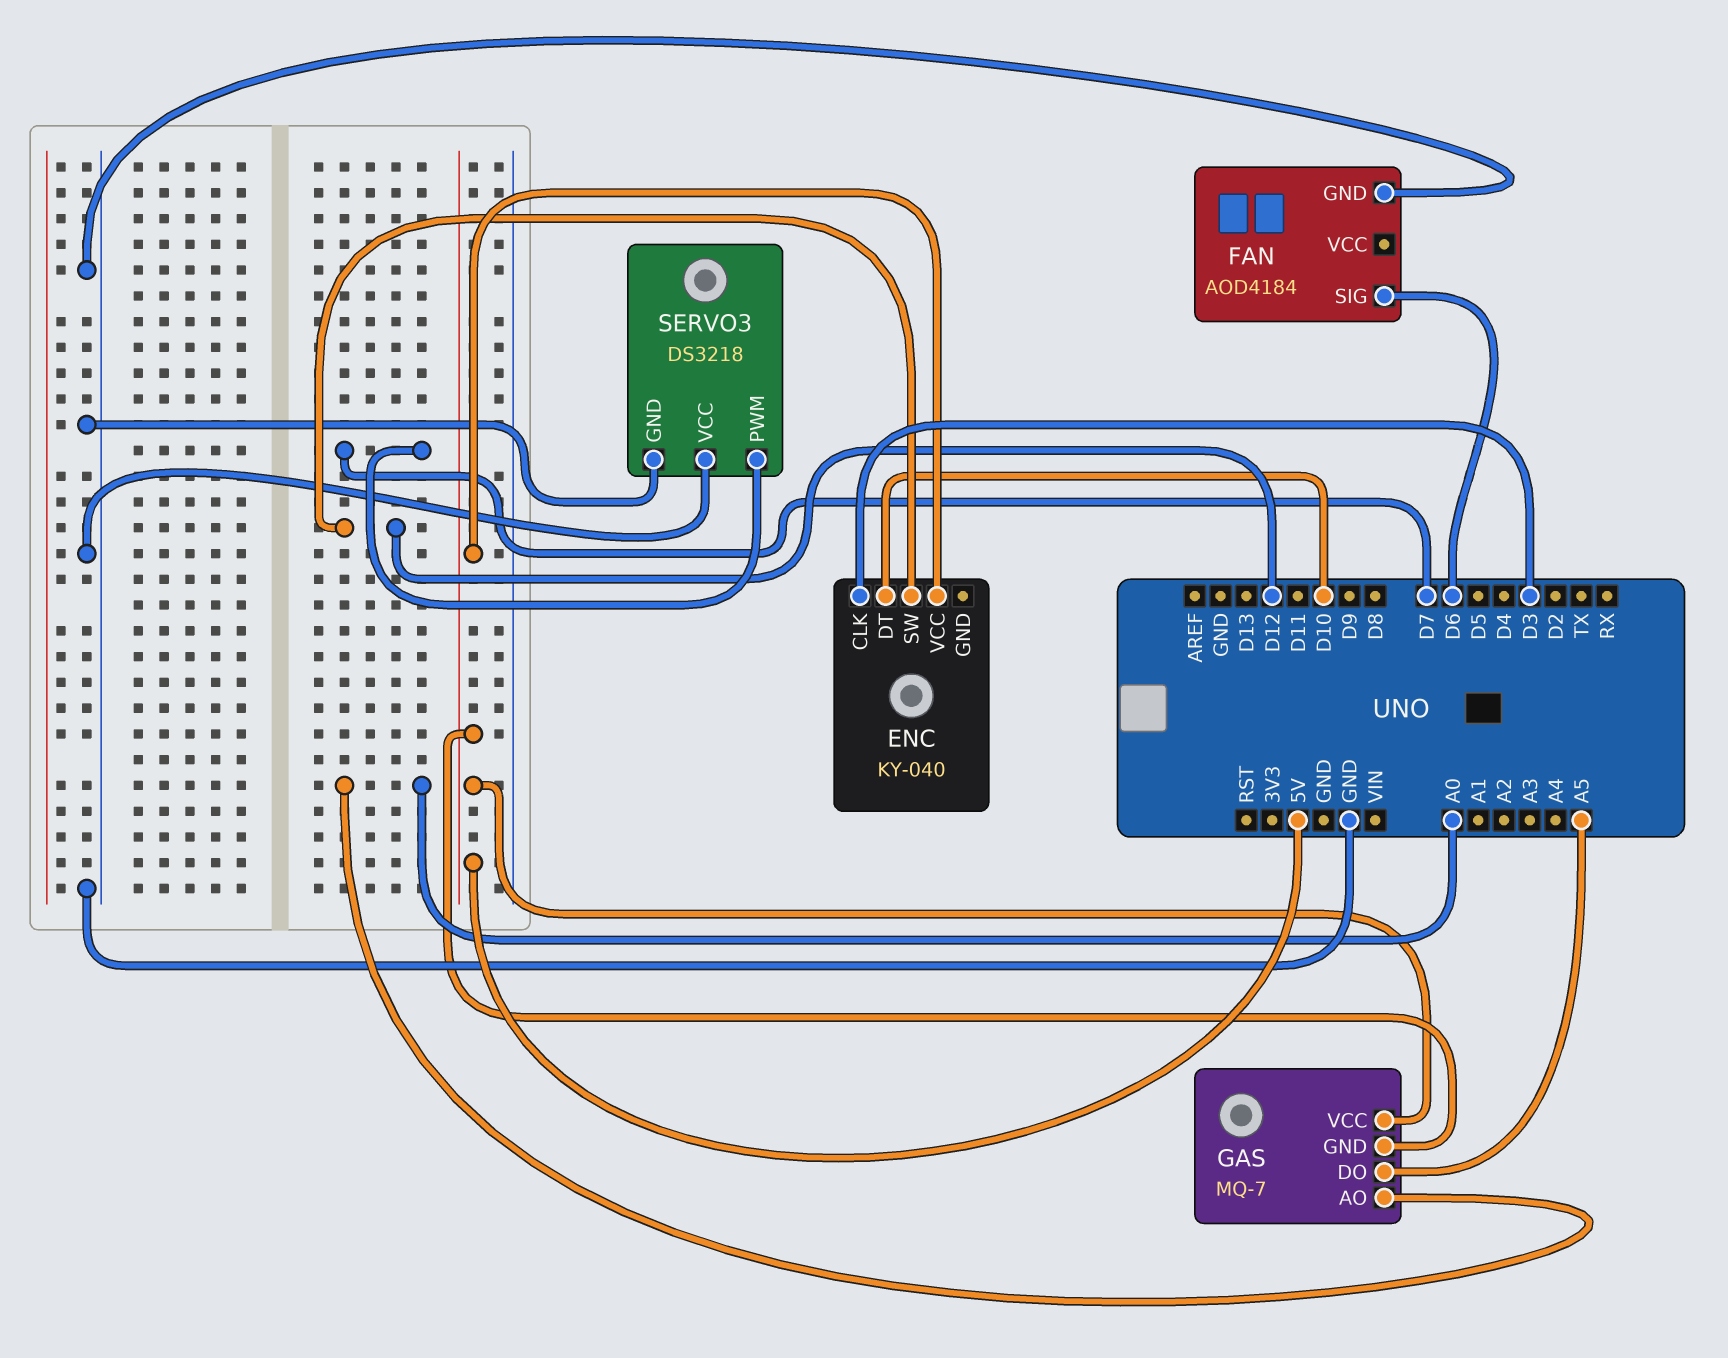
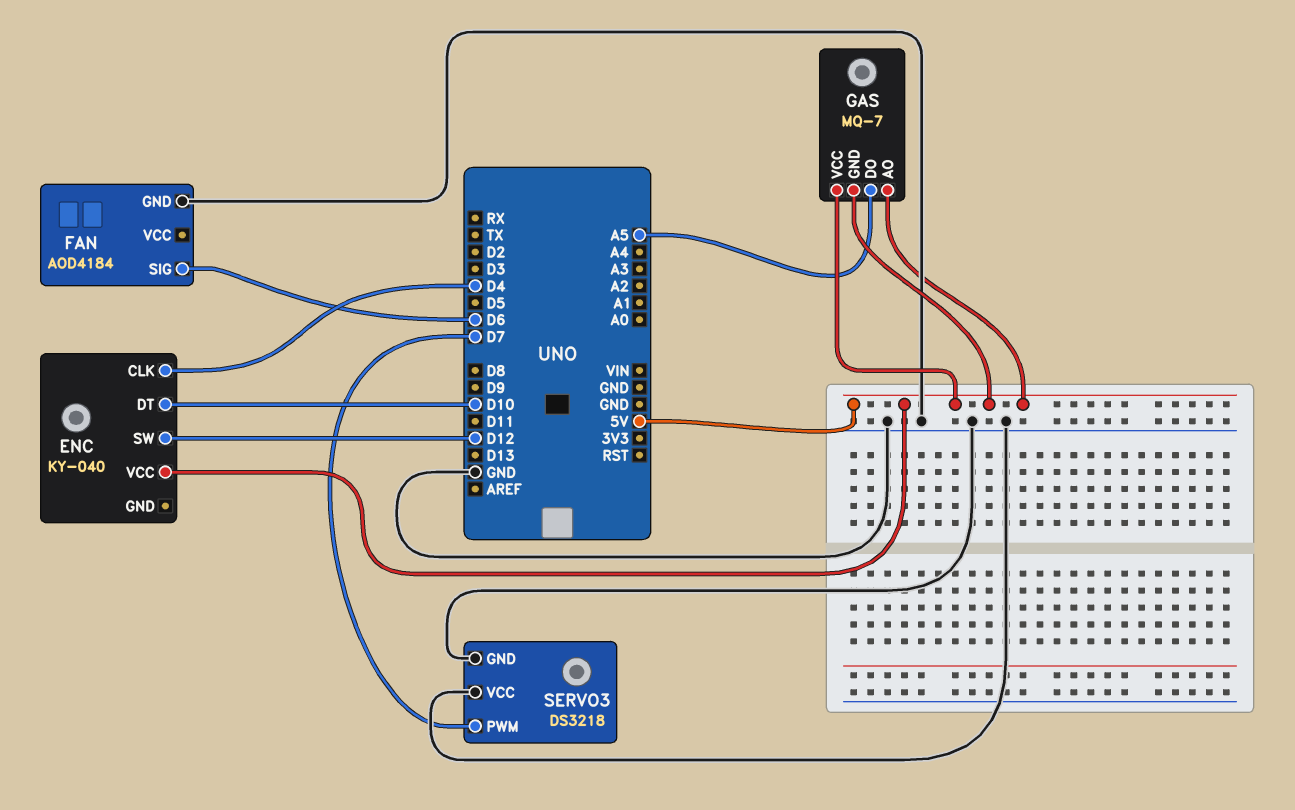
ENC pin CLK: D3 -> D4
GAS pin AO: A0 -> 5V

